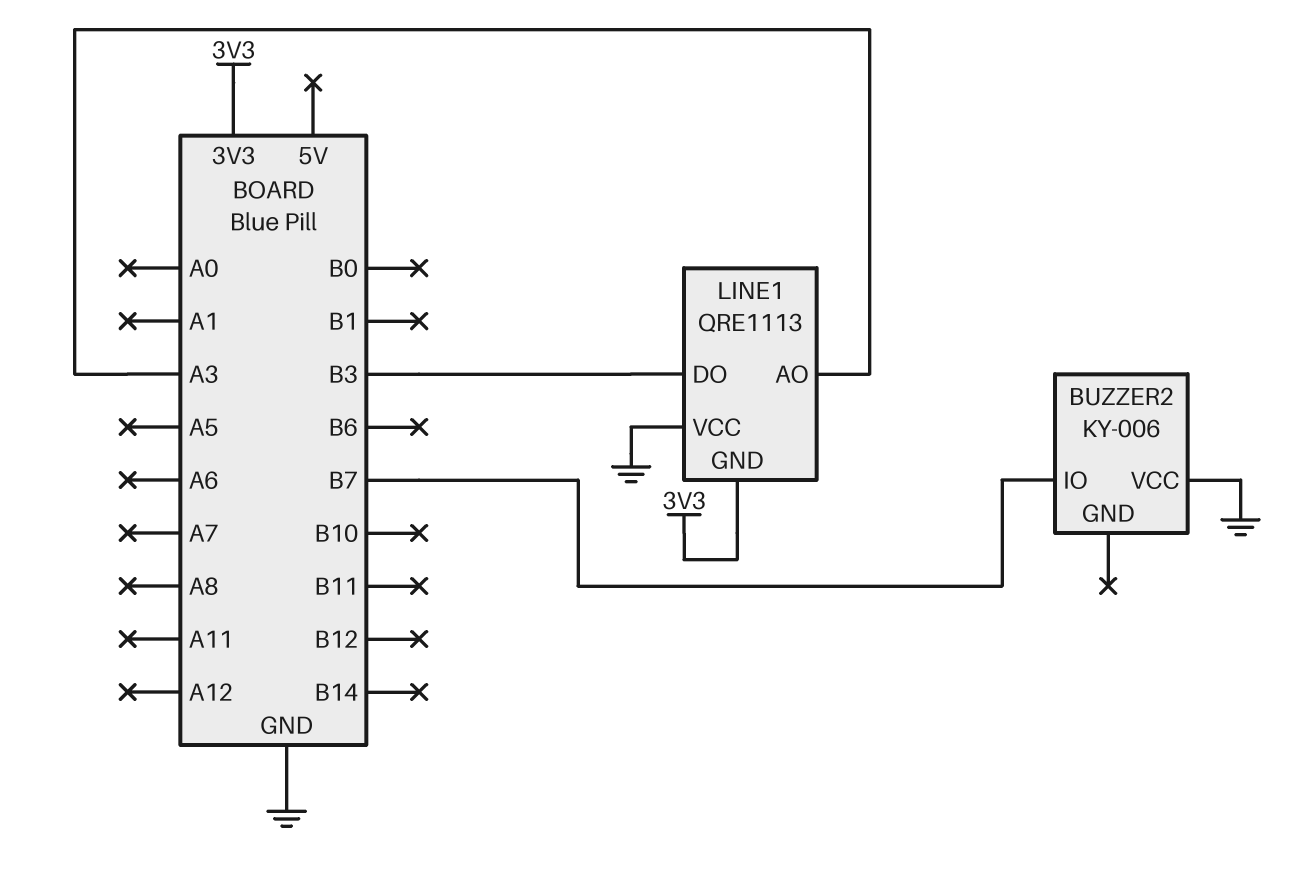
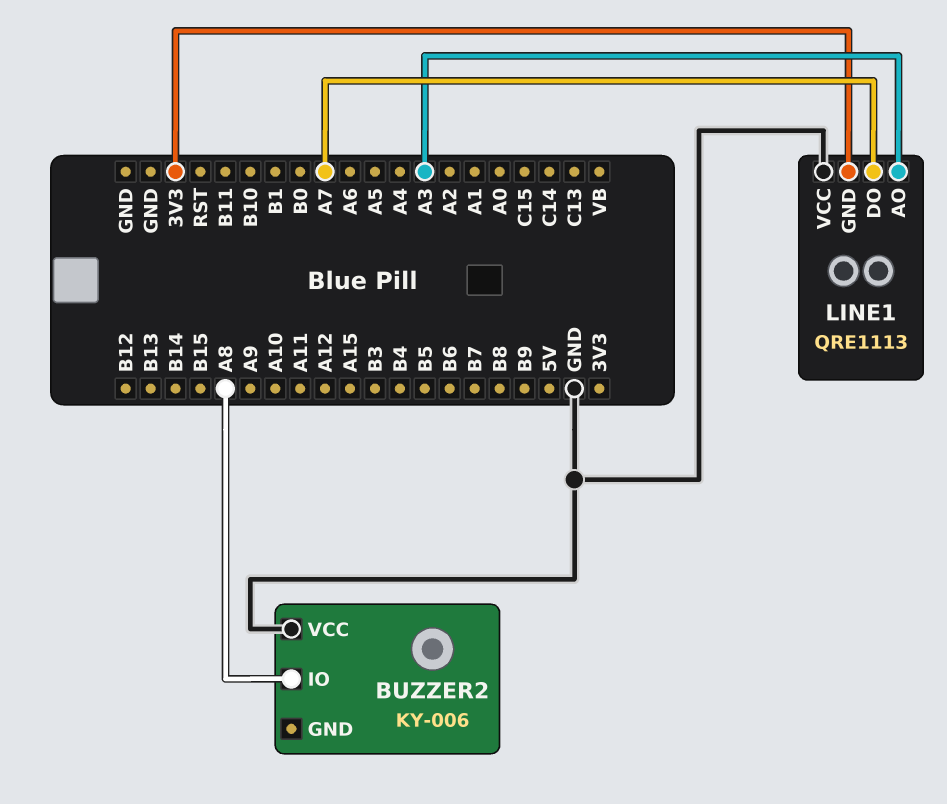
BUZZER2 pin IO: B7 -> A8
LINE1 pin DO: B3 -> A7

